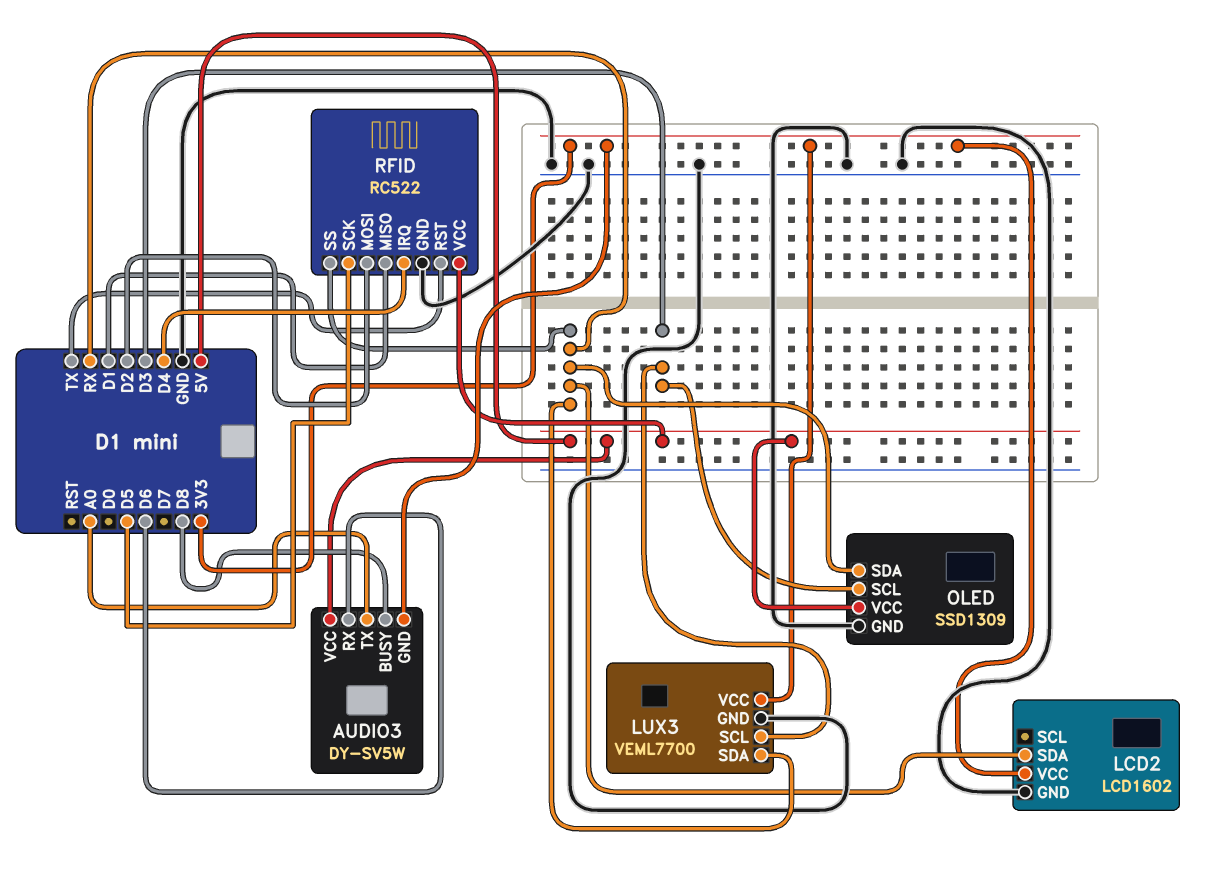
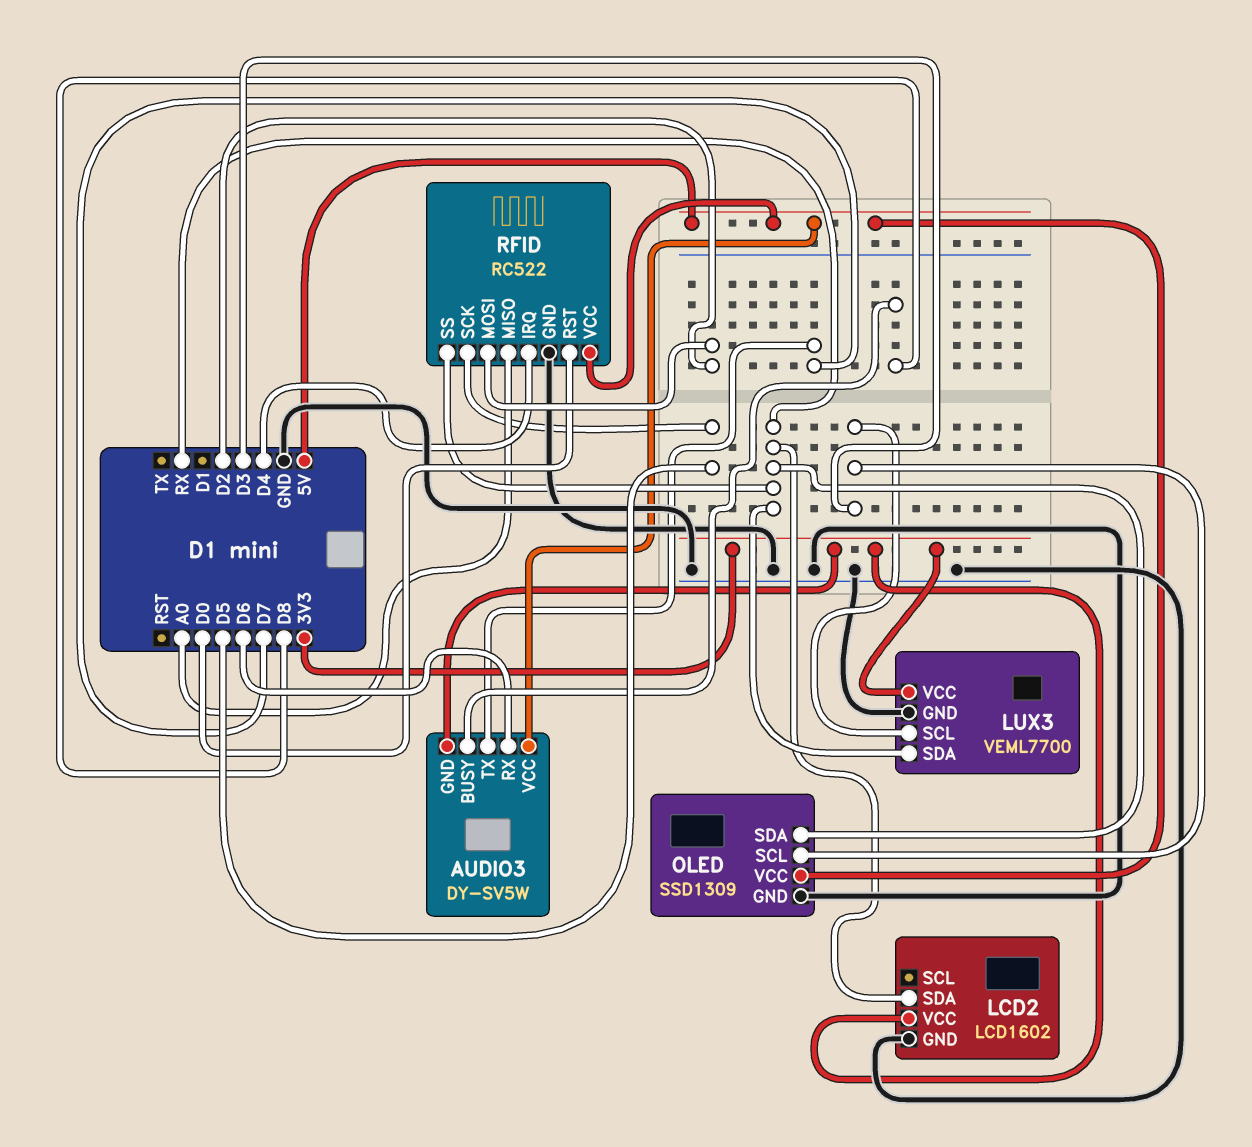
AUDIO3 pin TX: A0 -> D7
RFID pin MISO: D1 -> A0
RFID pin RST: TX -> D0

